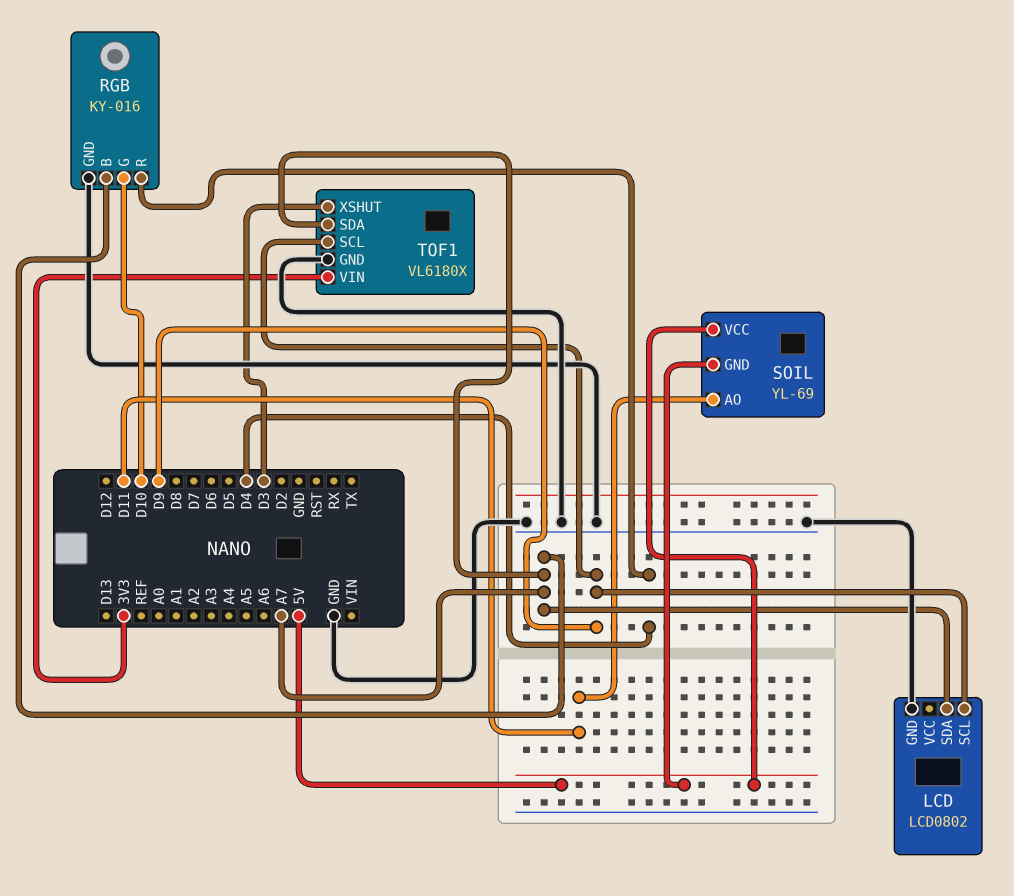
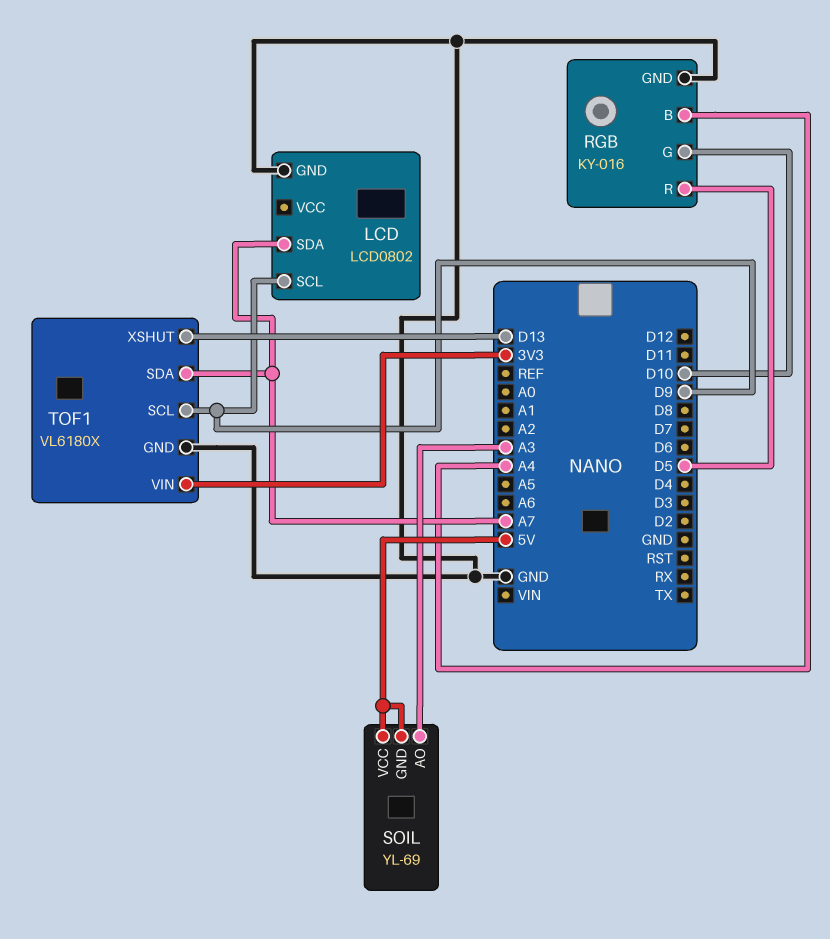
RGB pin B: A7 -> A4
RGB pin R: D4 -> D5
SOIL pin AO: D11 -> A3
TOF1 pin XSHUT: D3 -> D13

